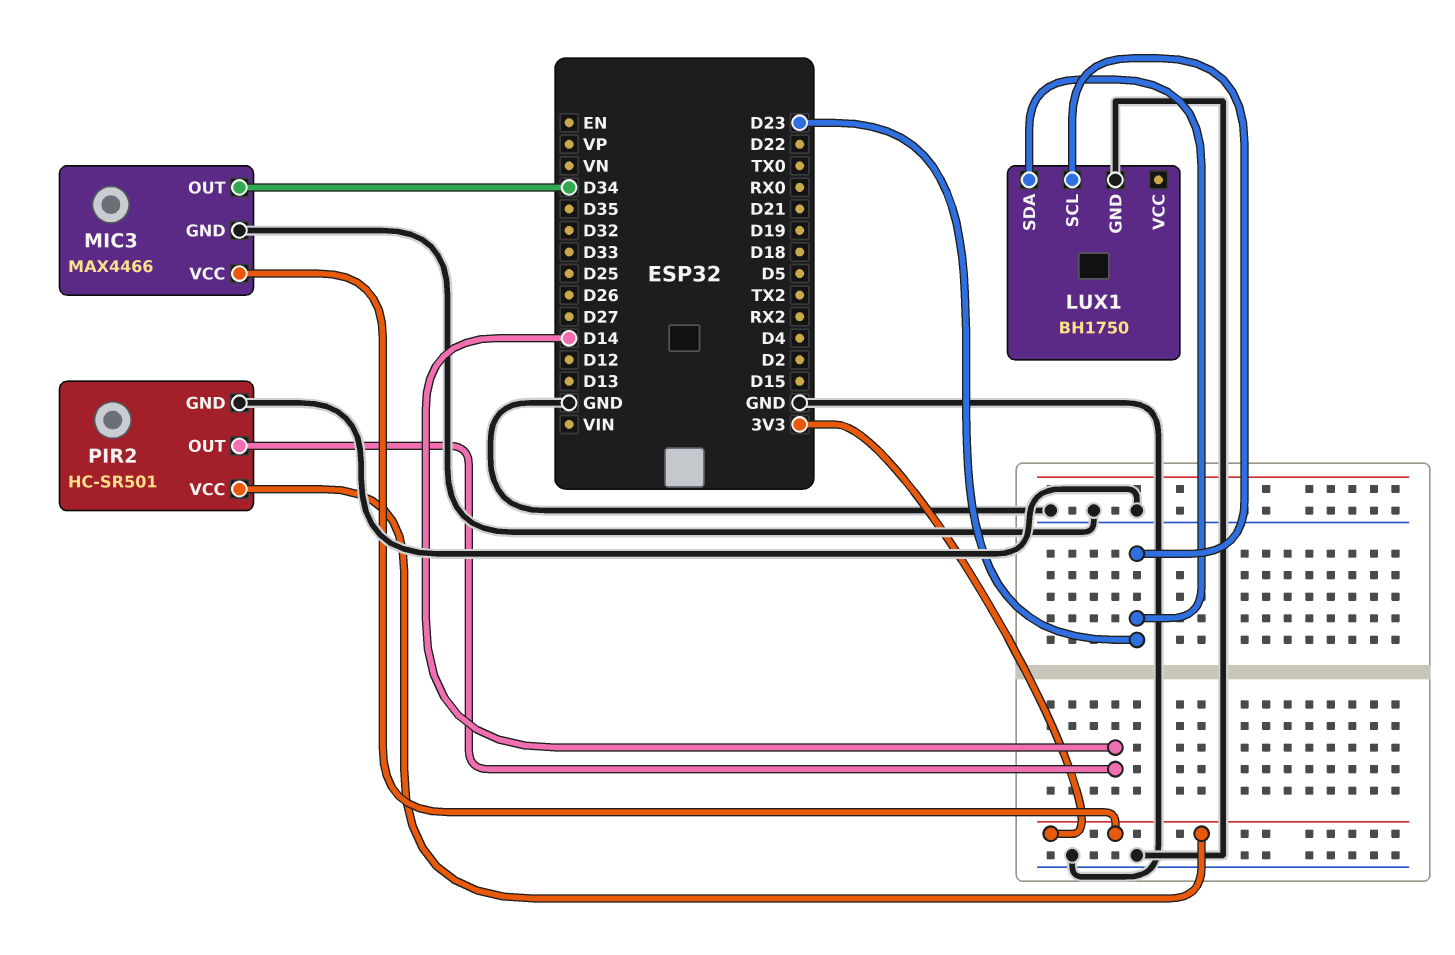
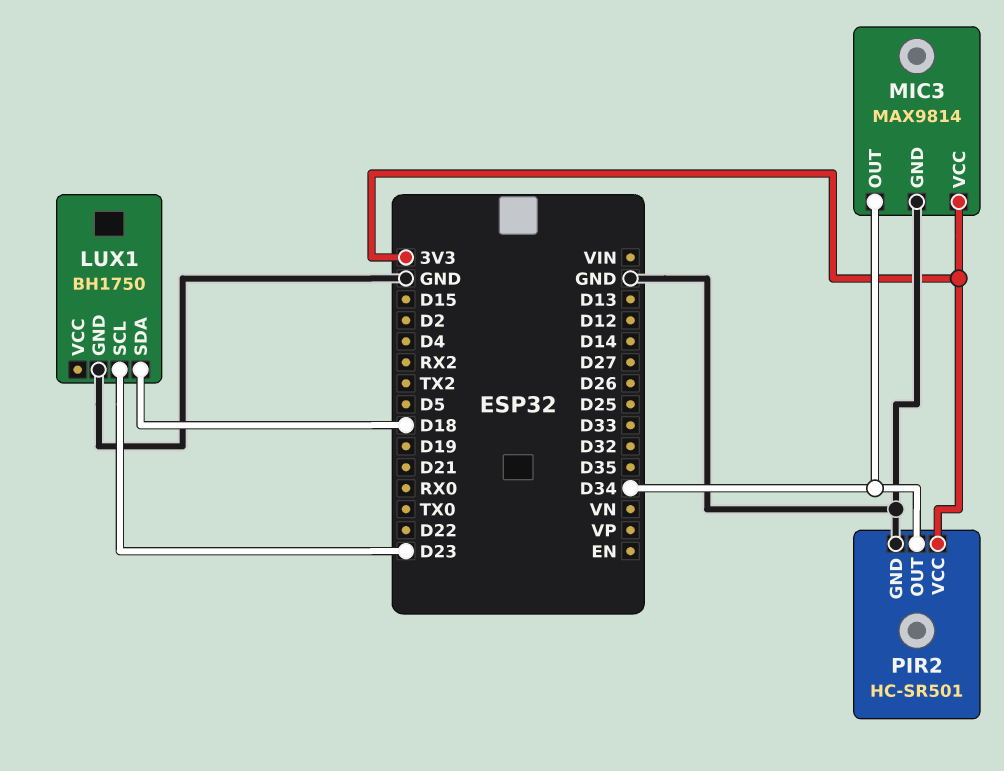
LUX1 pin SDA: D23 -> D18
MIC3: MAX4466 -> MAX9814
PIR2 pin OUT: D14 -> D34

